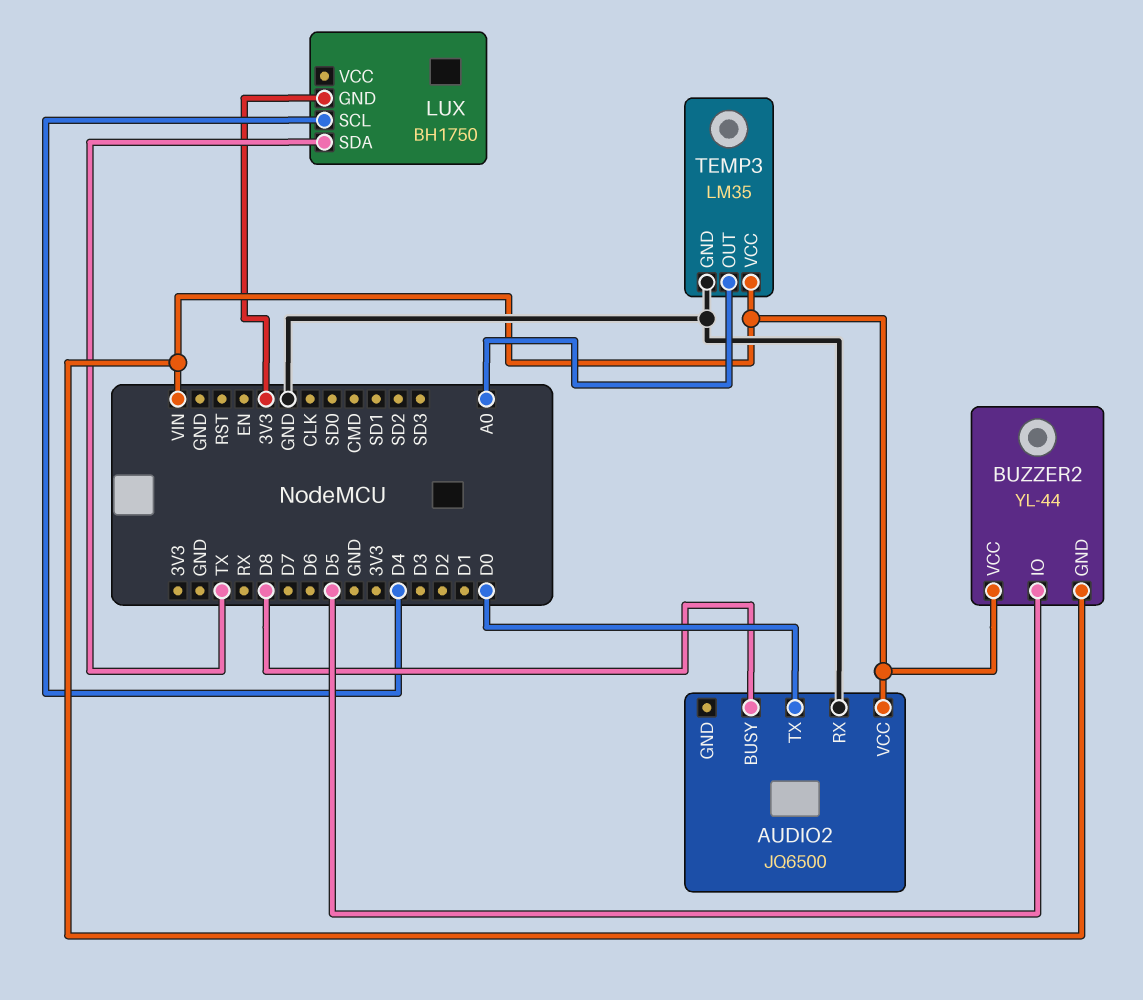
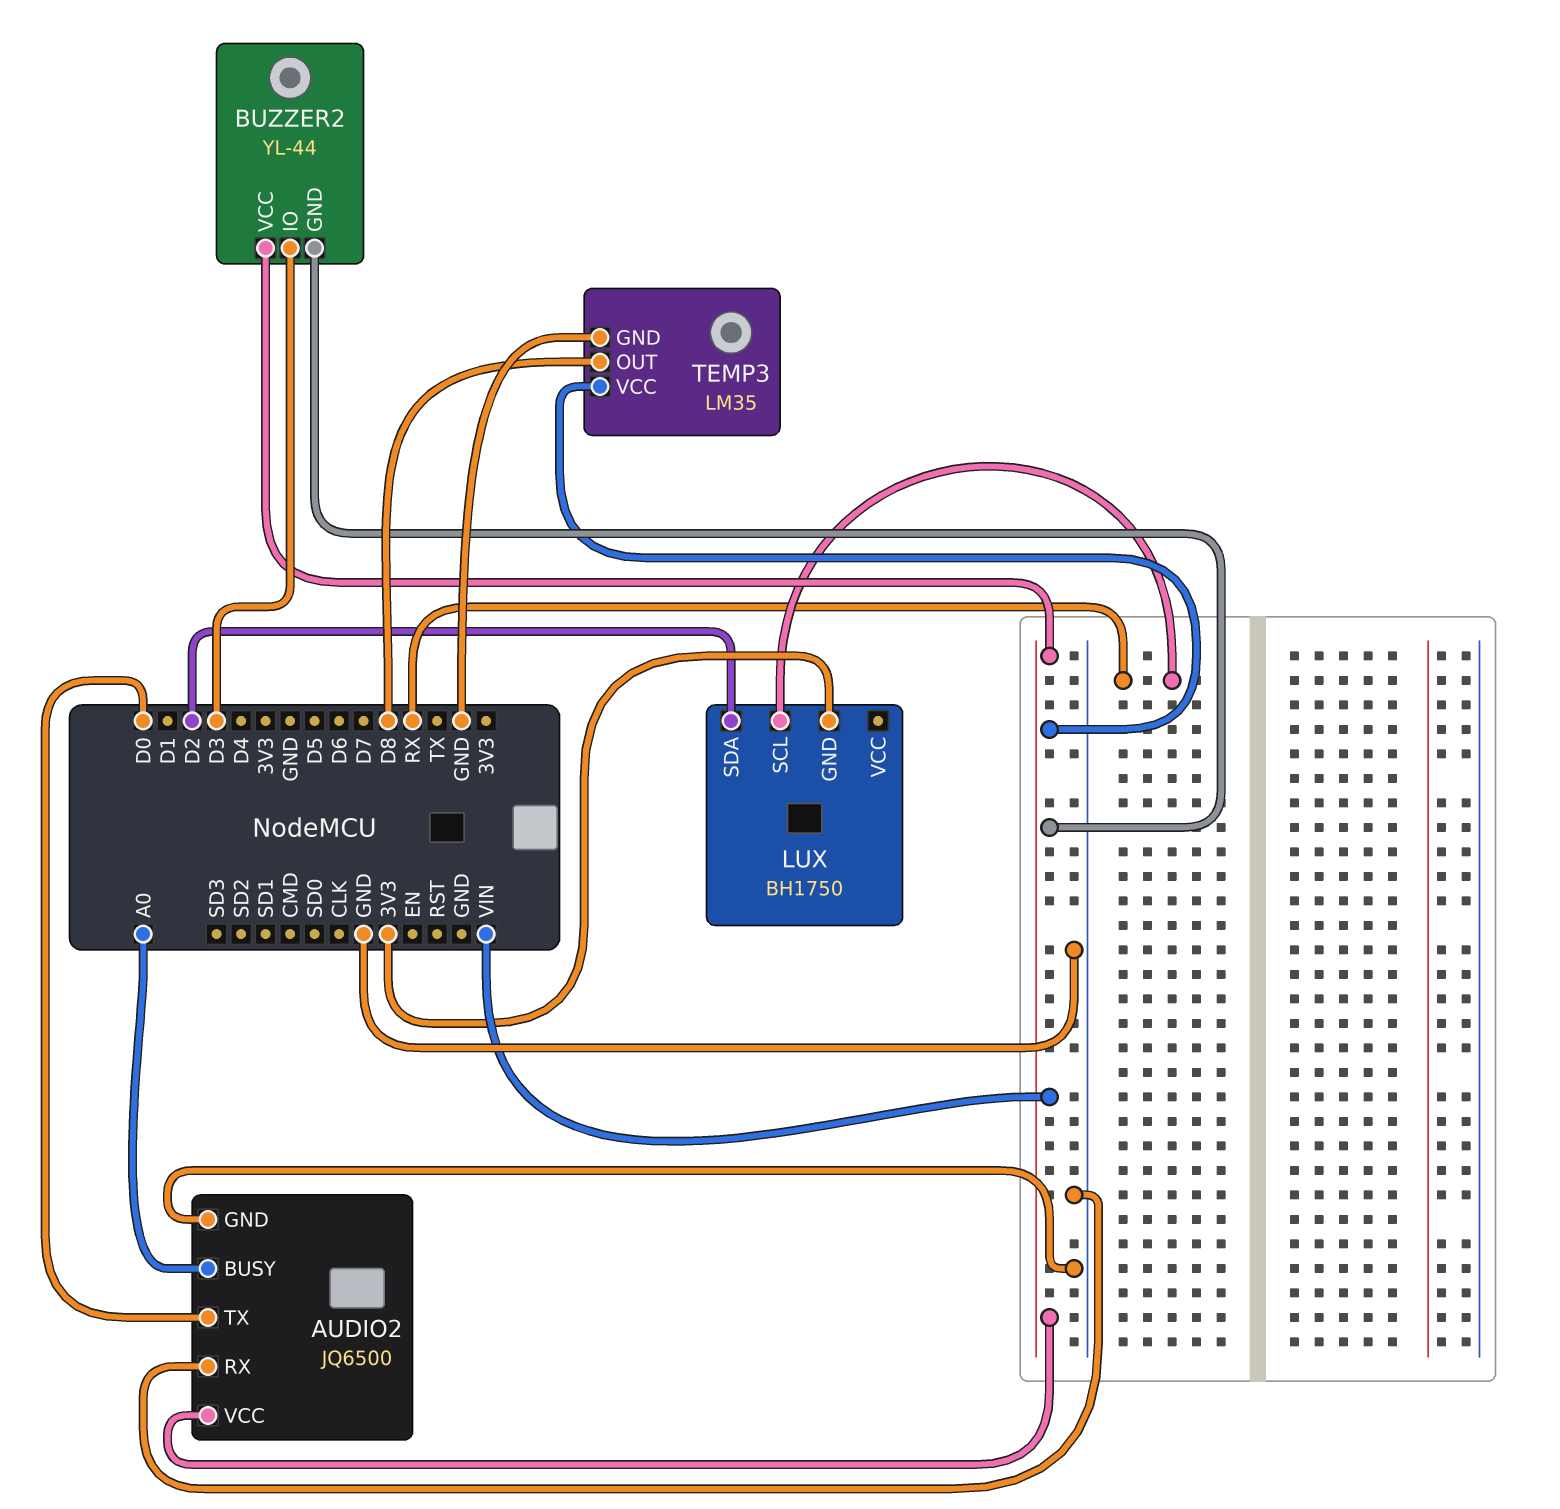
AUDIO2 pin BUSY: D8 -> A0
AUDIO2 pin GND: none -> GND
BUZZER2 pin IO: D5 -> D3
LUX pin SCL: D4 -> RX
LUX pin SDA: TX -> D2
TEMP3 pin OUT: A0 -> D8

